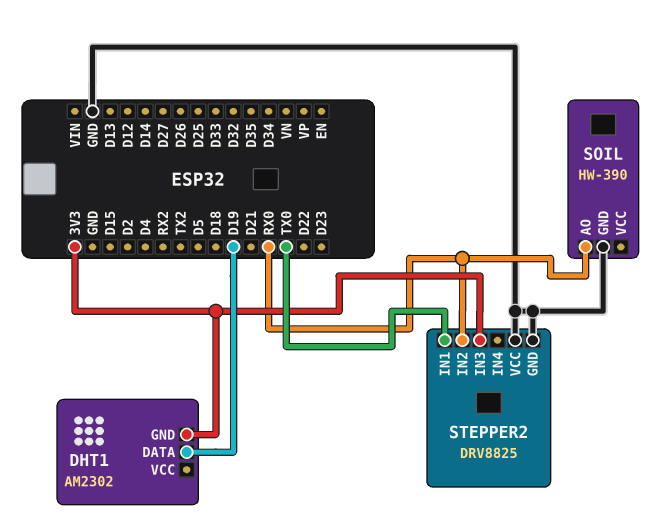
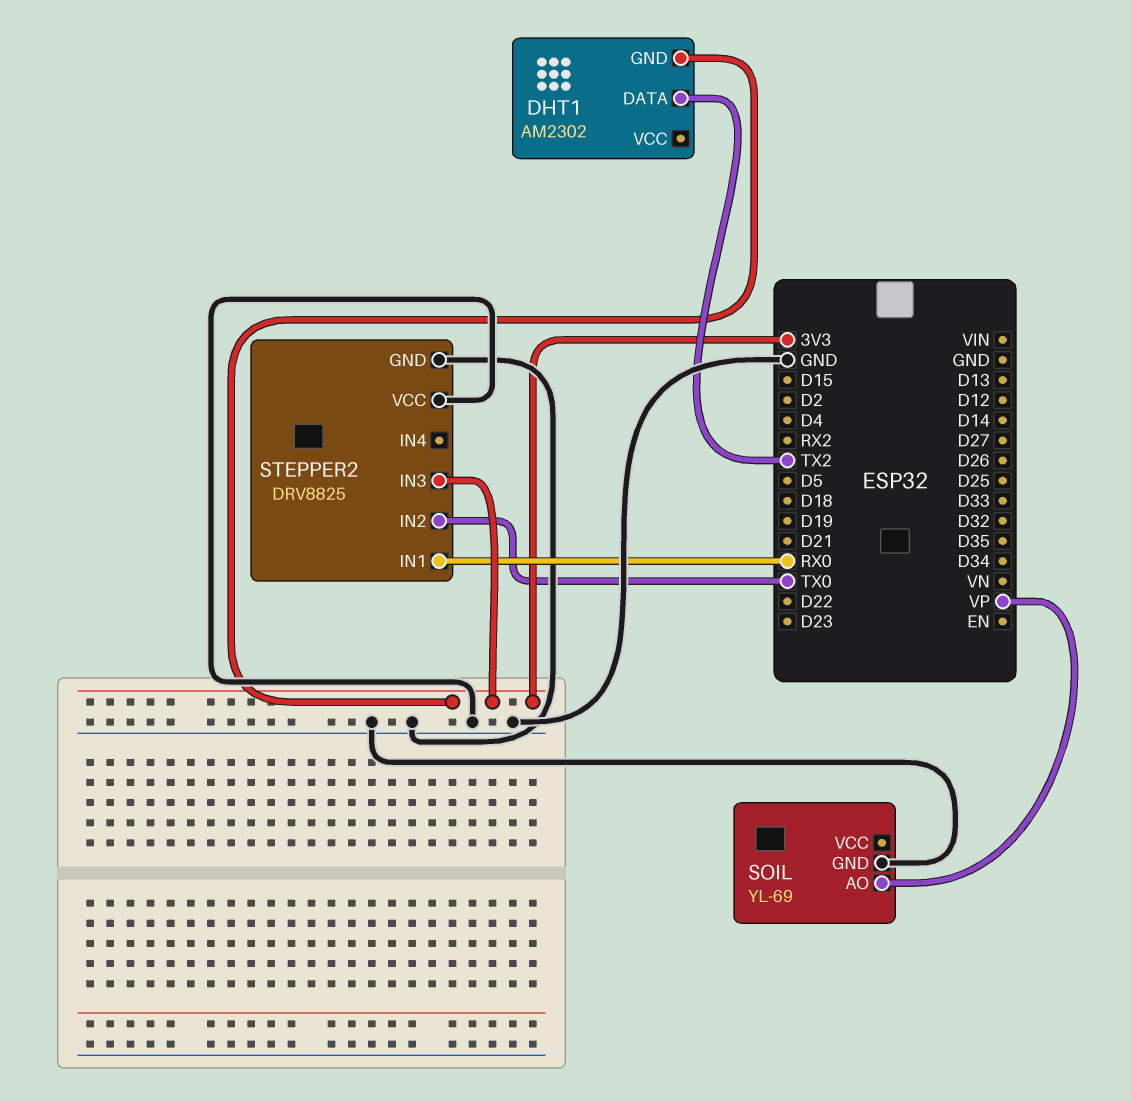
DHT1 pin DATA: D19 -> TX2
SOIL: HW-390 -> YL-69
SOIL pin AO: RX0 -> VP
STEPPER2 pin IN1: TX0 -> RX0
STEPPER2 pin IN2: RX0 -> TX0

